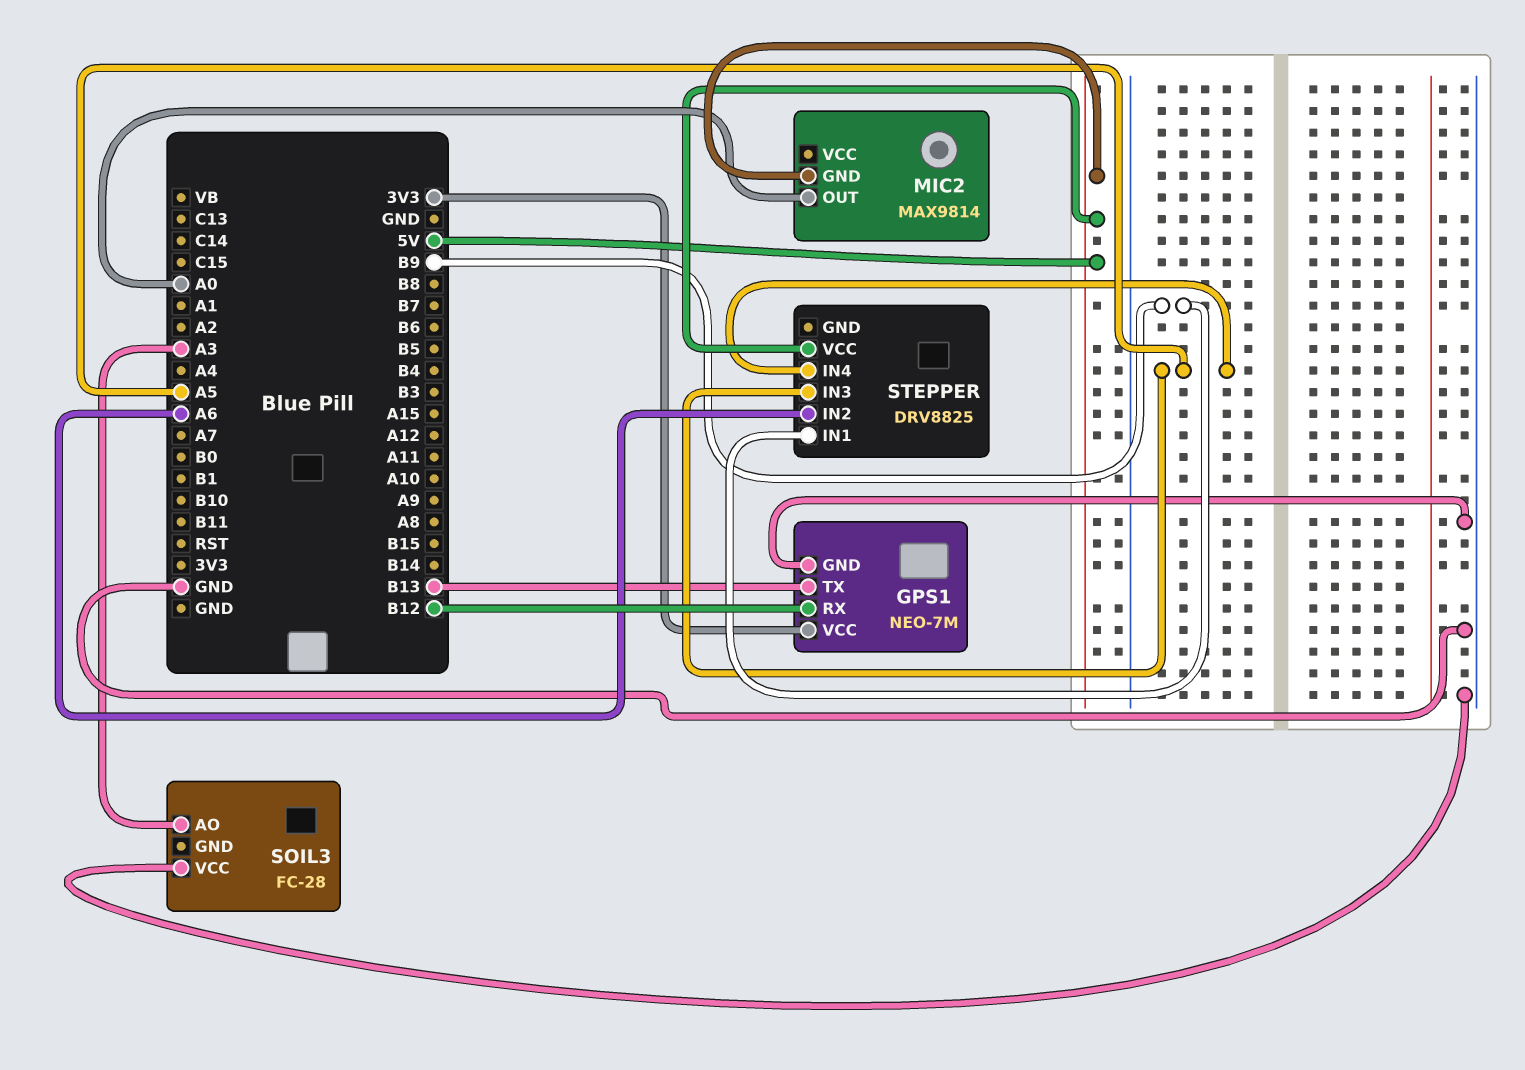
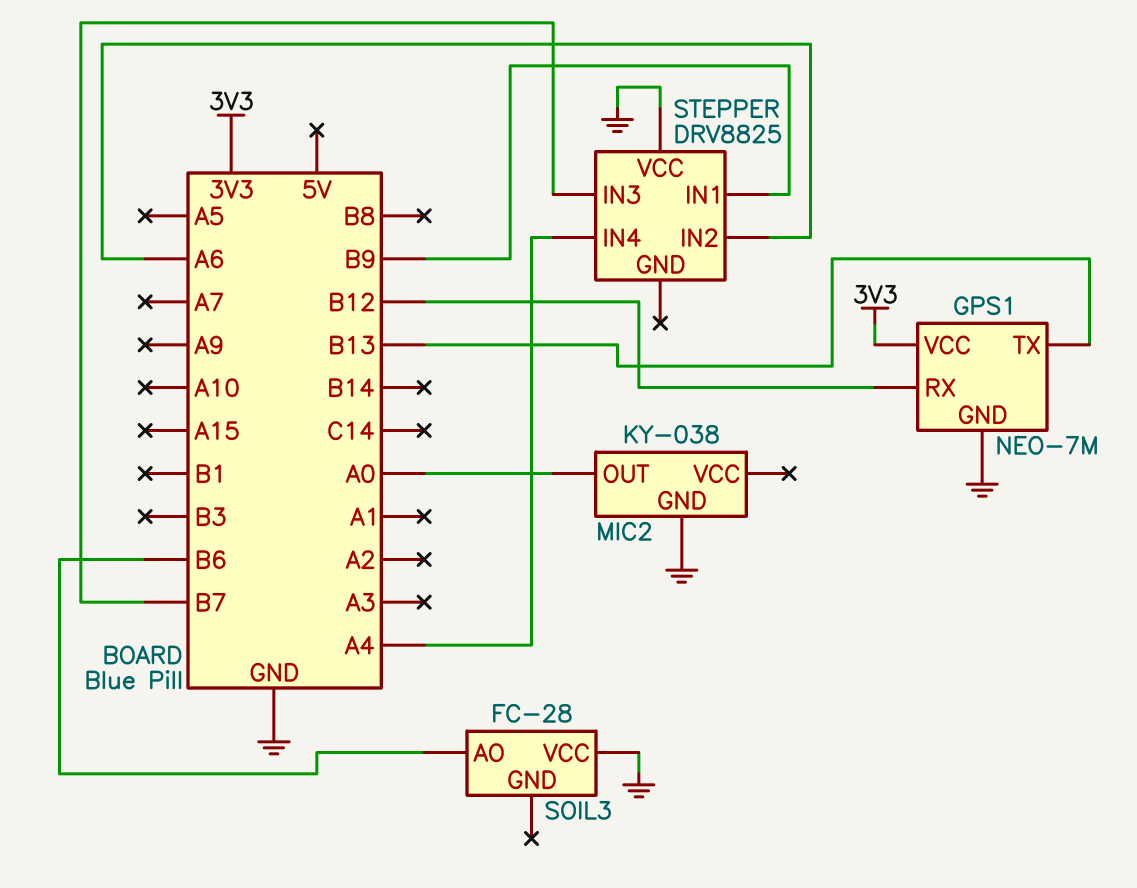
MIC2: MAX9814 -> KY-038
MIC2 pin GND: 5V -> GND
SOIL3 pin AO: A3 -> B6
STEPPER pin IN3: A5 -> B7
STEPPER pin IN4: A5 -> A4
STEPPER pin VCC: 5V -> GND

